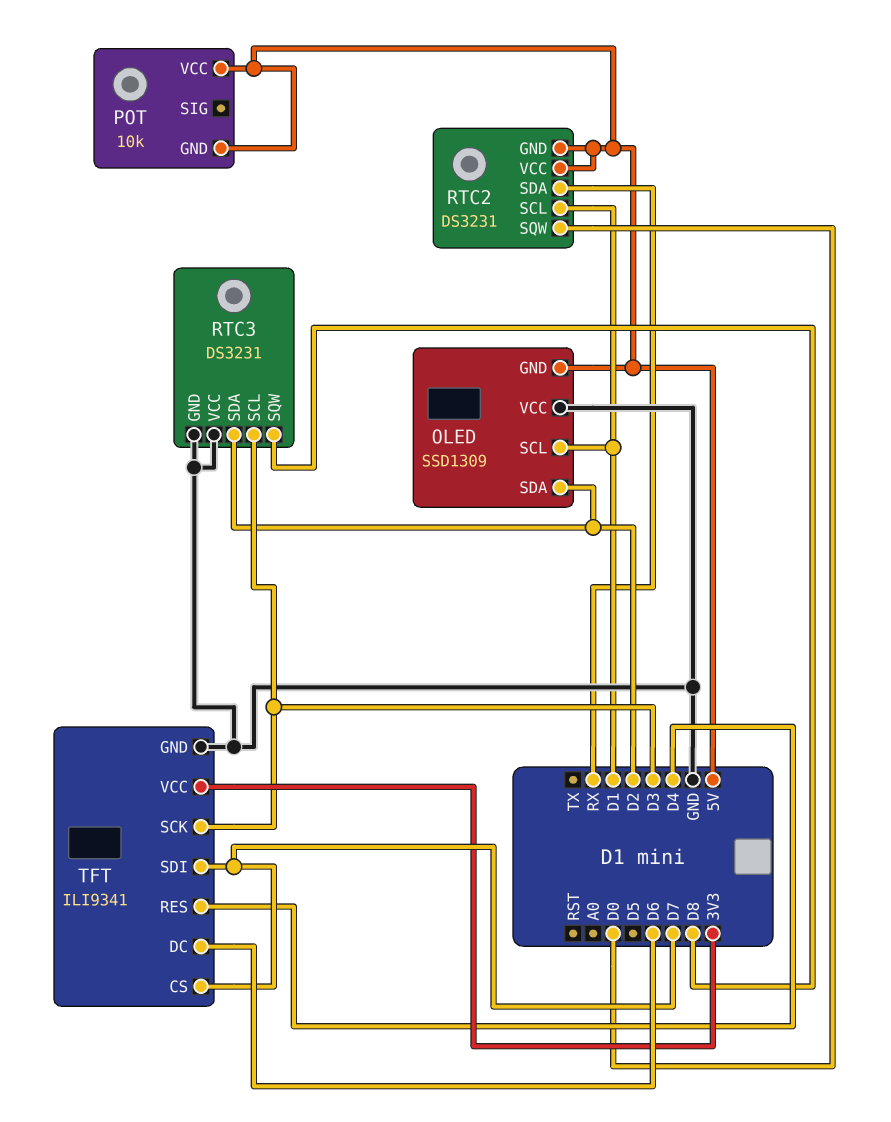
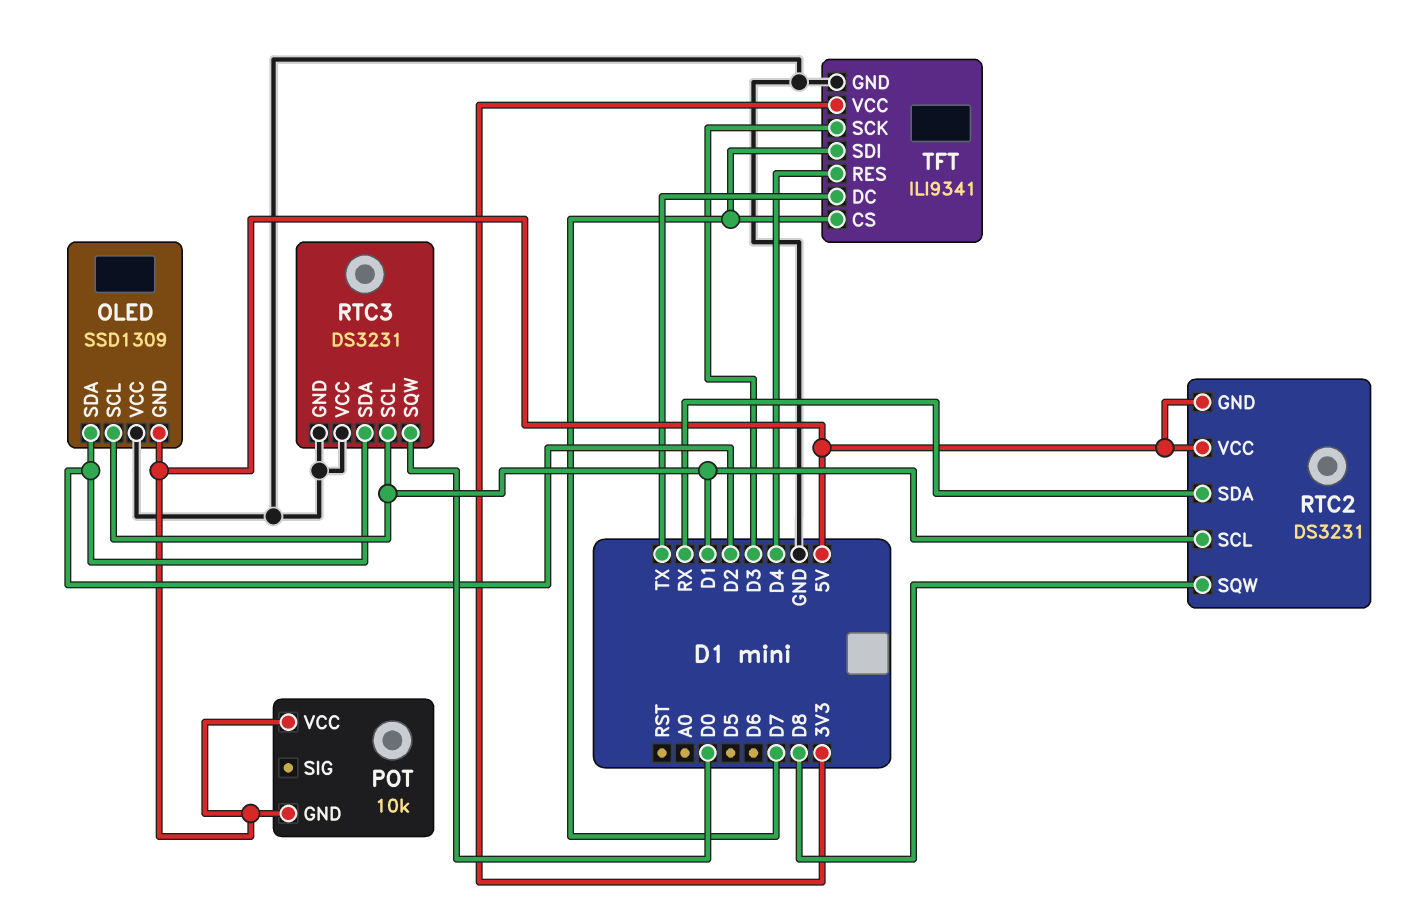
RTC2 pin SQW: D0 -> D8
RTC3 pin SCL: D3 -> D1
RTC3 pin SQW: D8 -> D0
TFT pin DC: D6 -> TX

